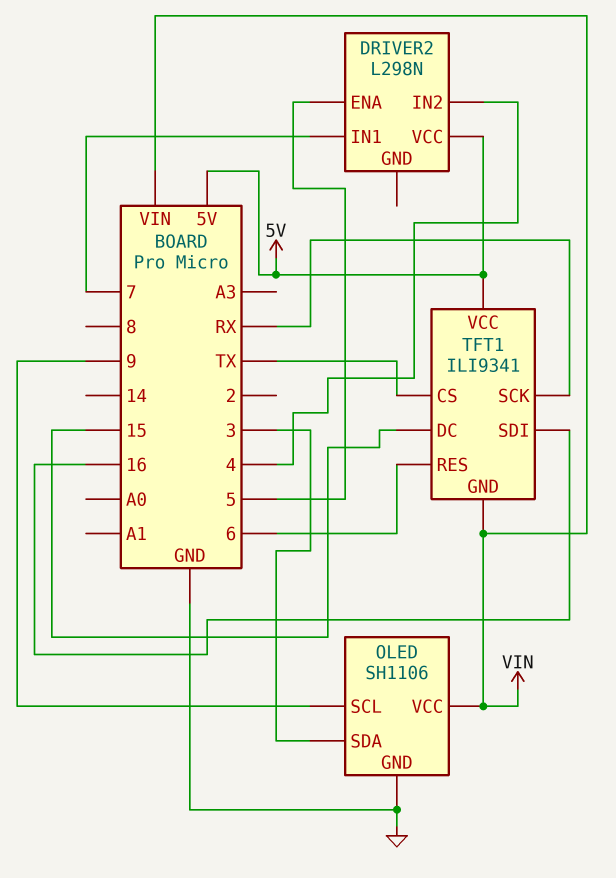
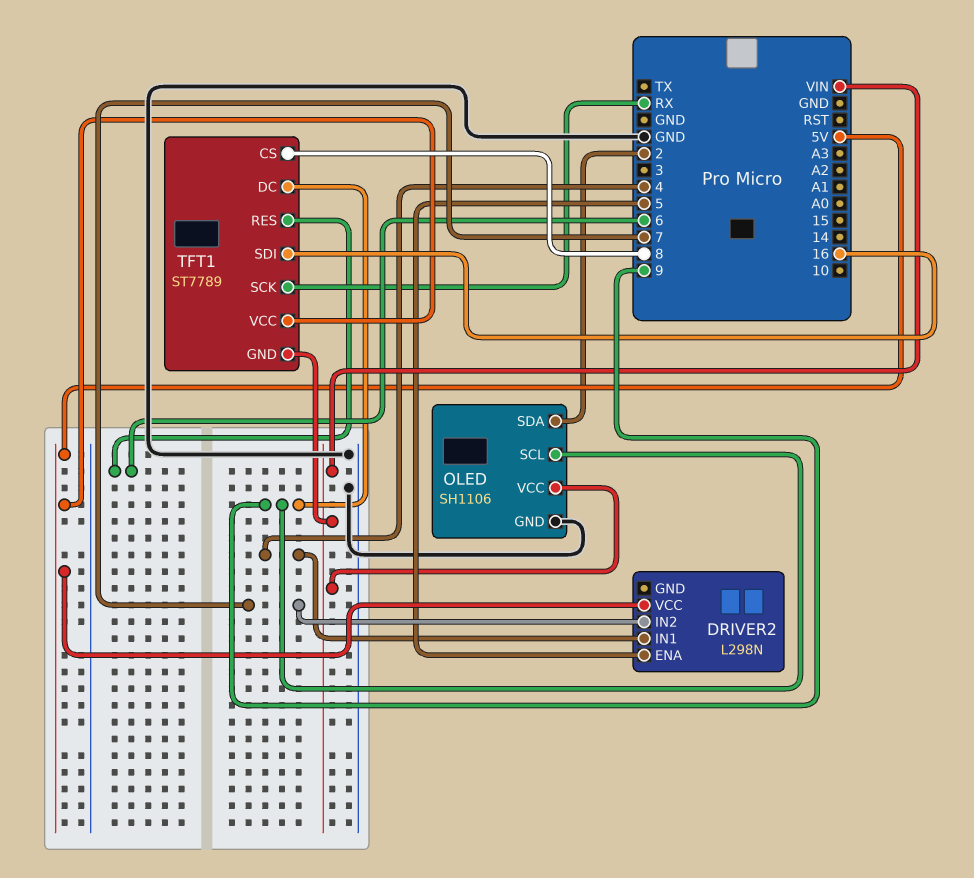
DRIVER2 pin IN1: 7 -> 4
DRIVER2 pin IN2: 4 -> 7
OLED pin SDA: 3 -> 2
TFT1: ILI9341 -> ST7789
TFT1 pin CS: TX -> 8
TFT1 pin DC: 15 -> 9

